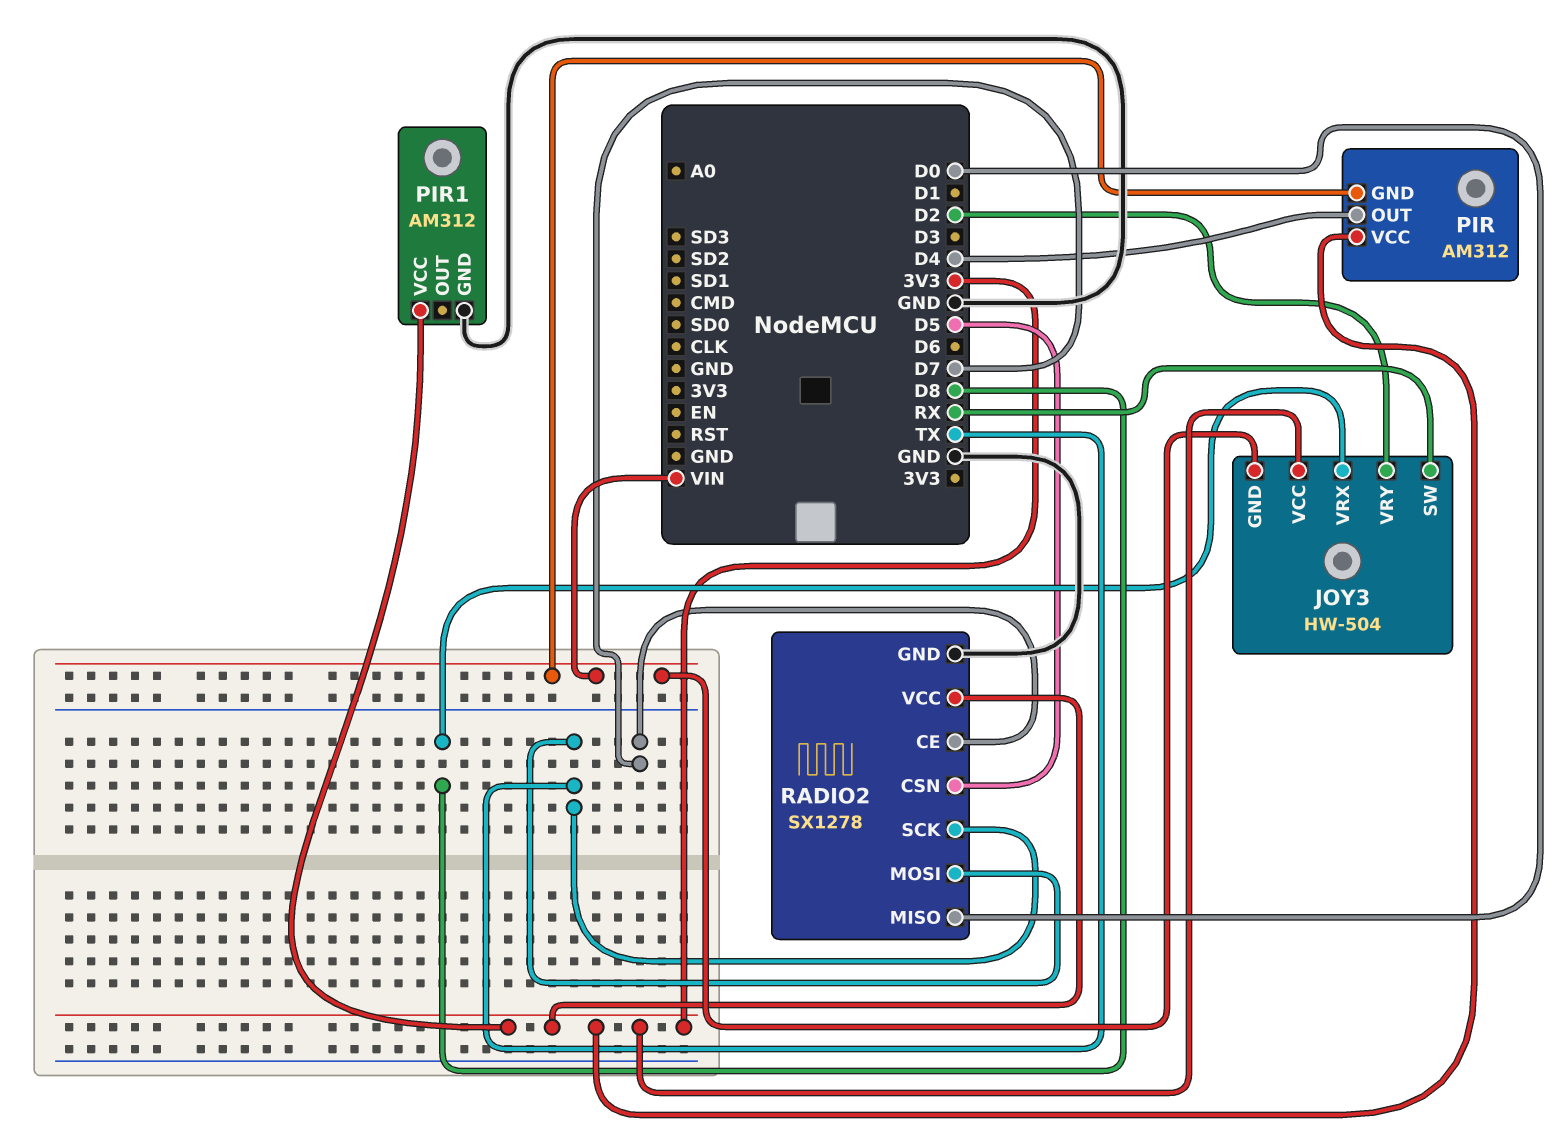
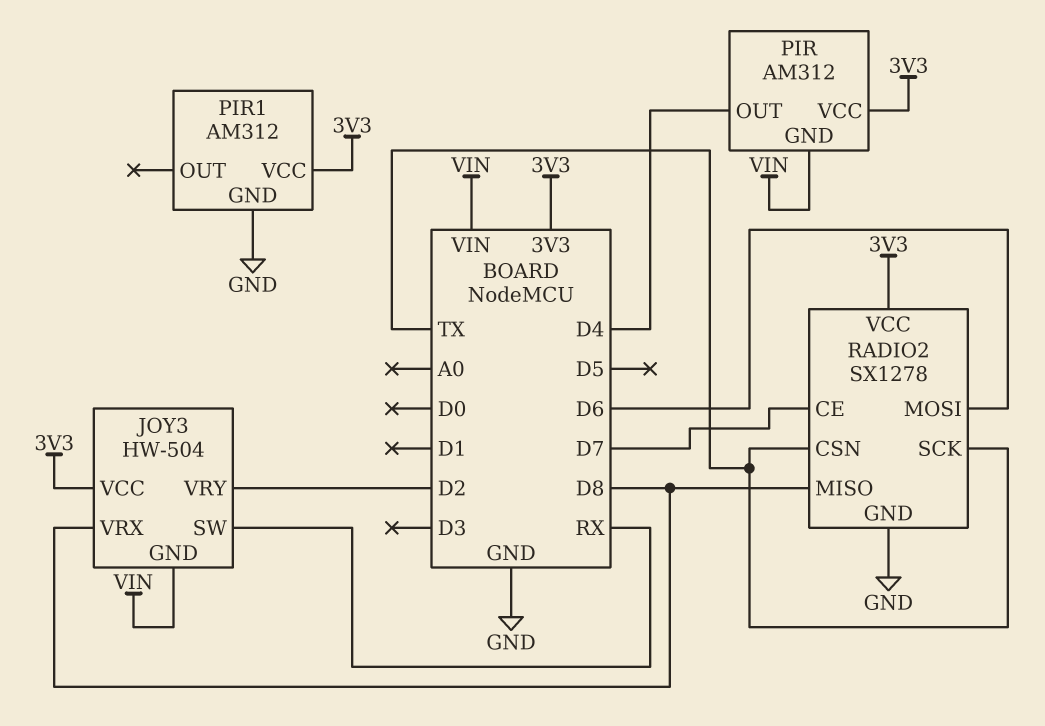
RADIO2 pin CSN: D5 -> TX
RADIO2 pin MISO: D0 -> D8
RADIO2 pin MOSI: TX -> D6

